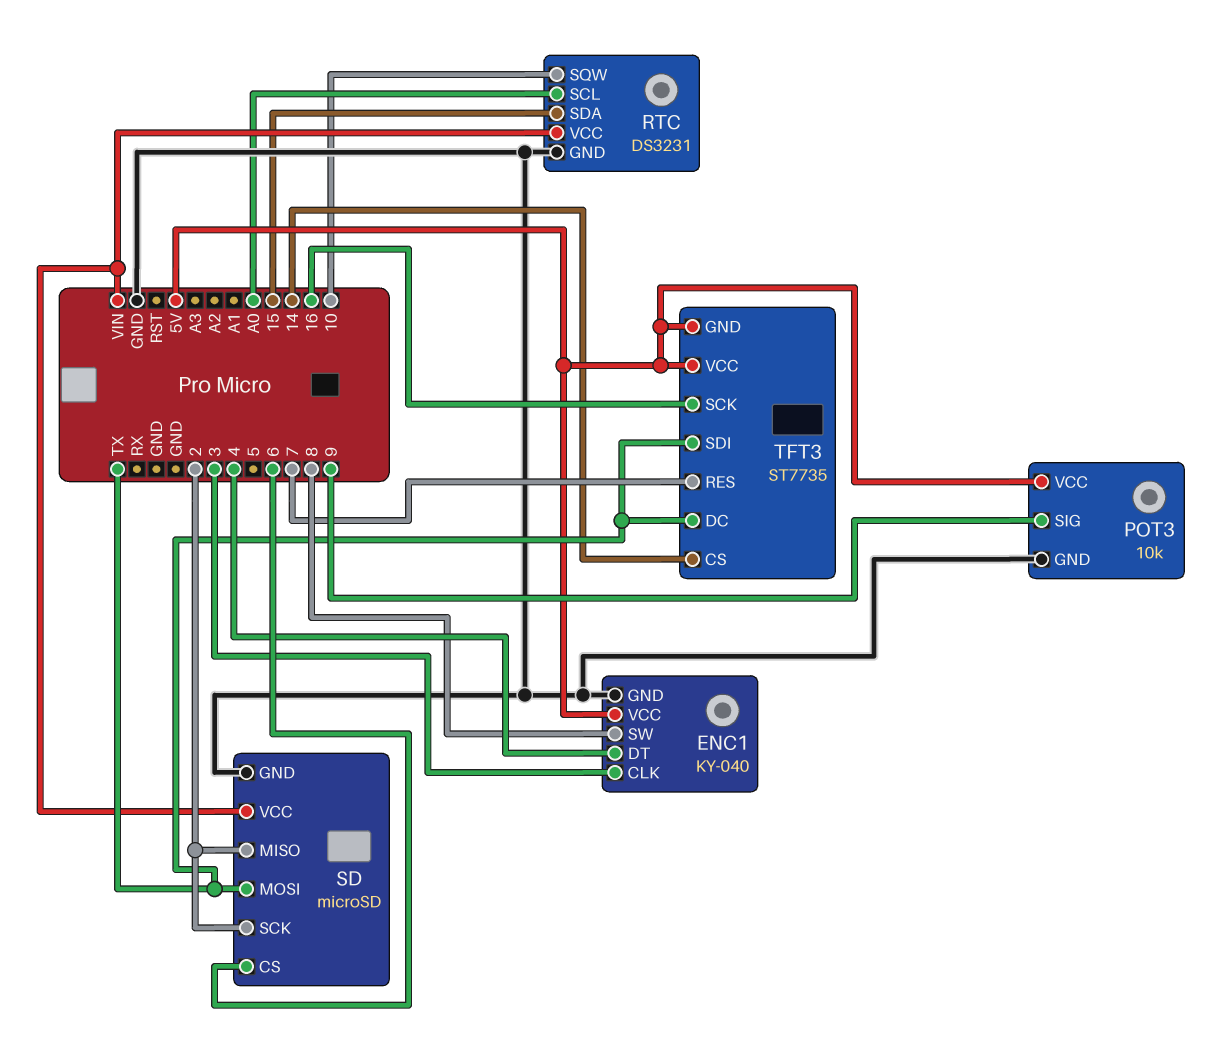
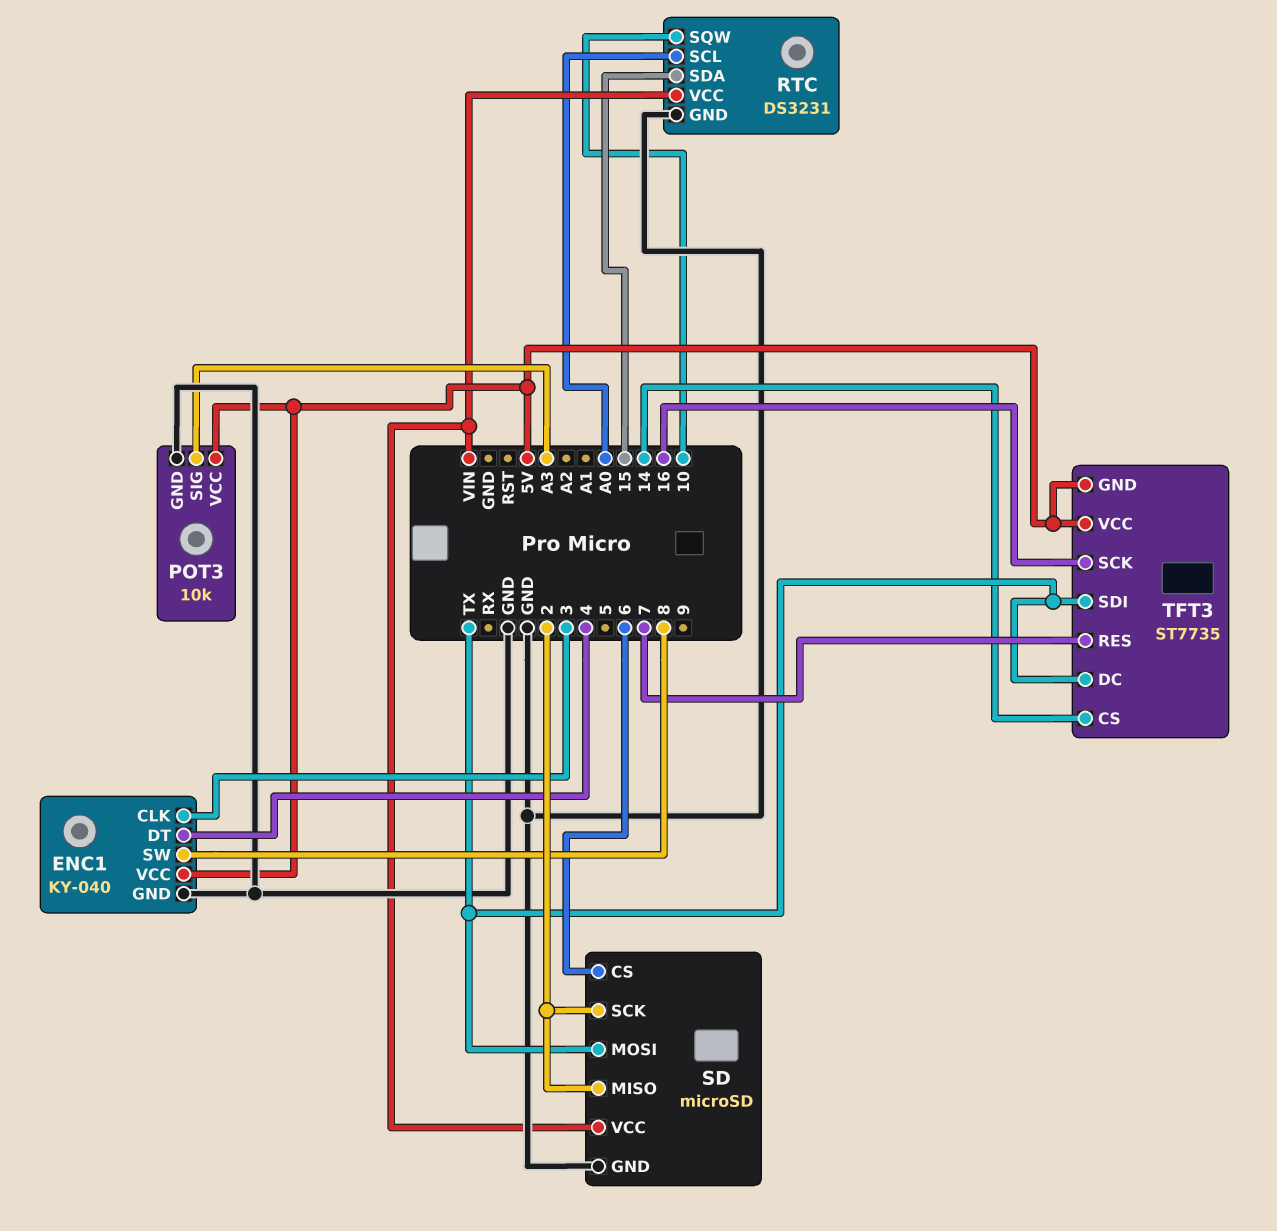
POT3 pin SIG: 9 -> A3

